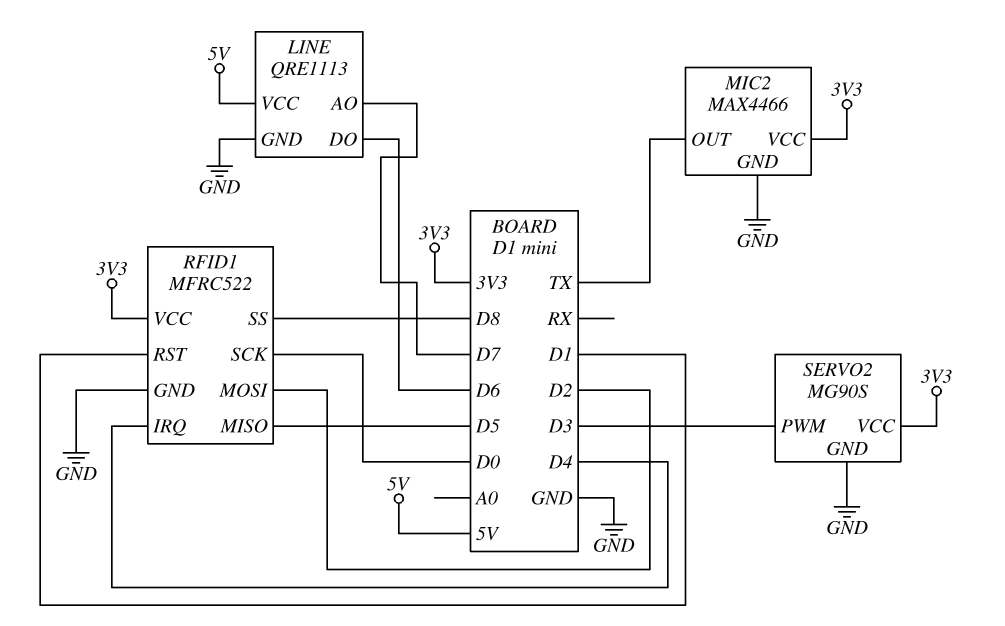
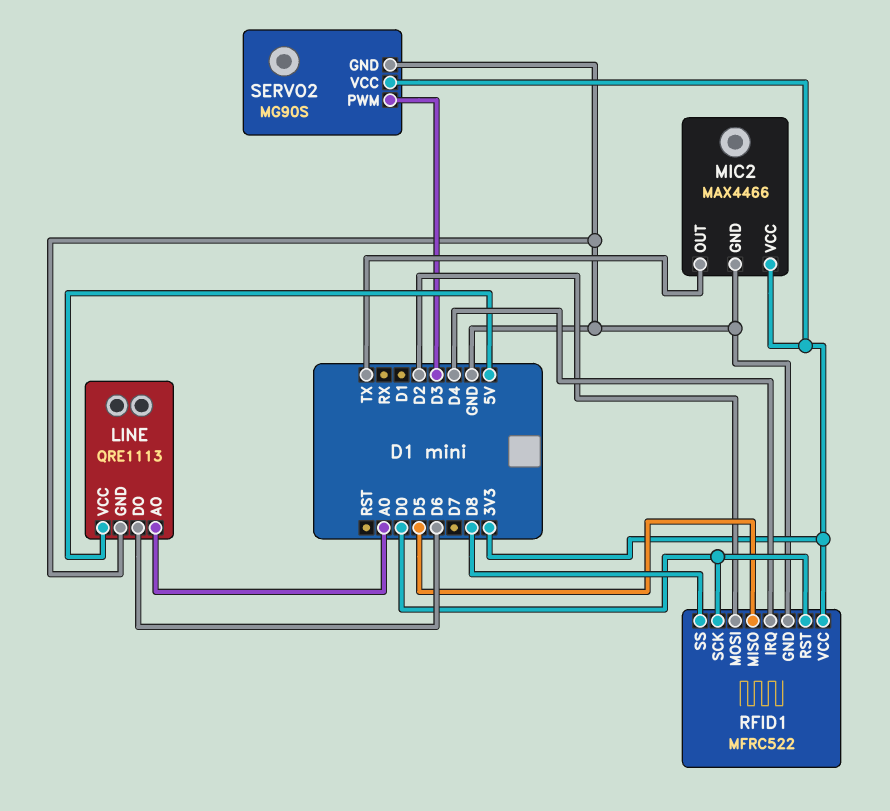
LINE pin AO: D7 -> A0
RFID1 pin RST: D1 -> D0

